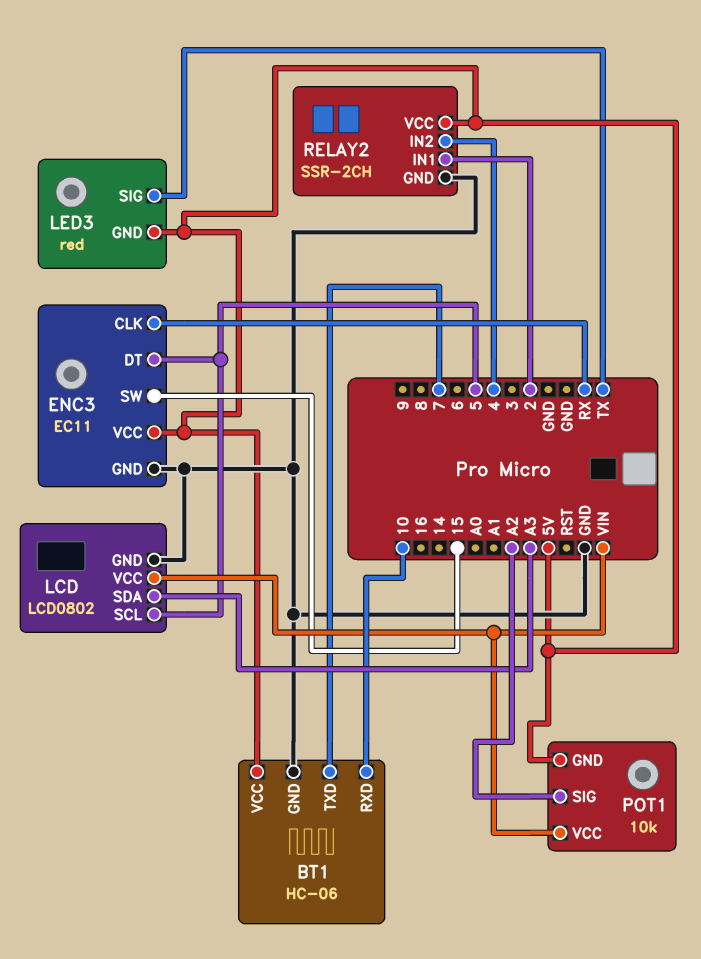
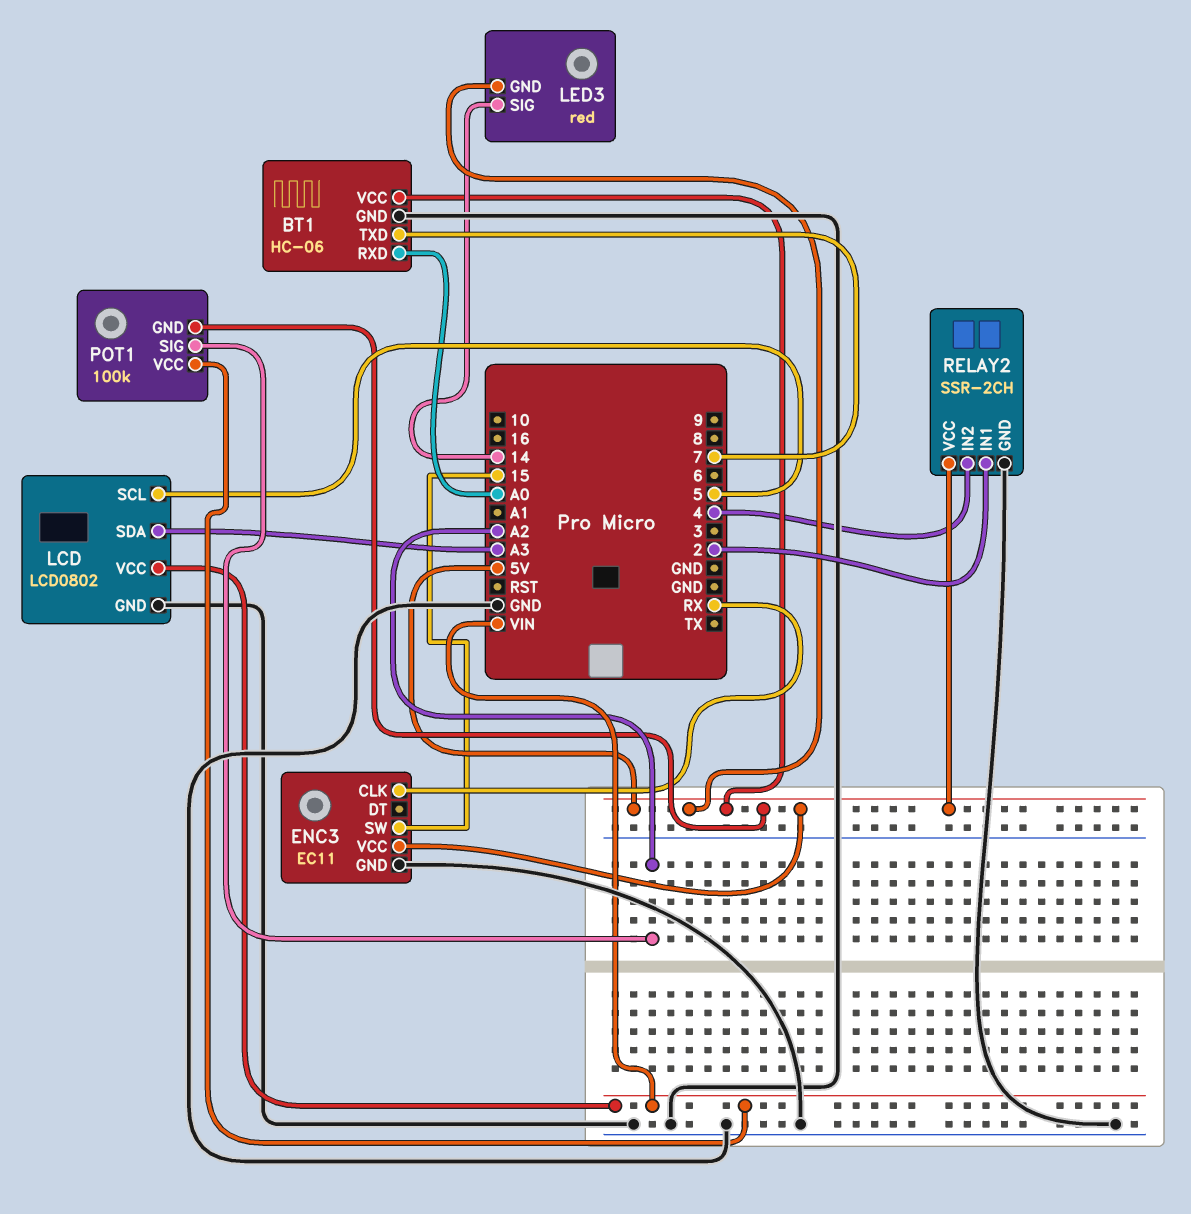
BT1 pin RXD: 10 -> A0
ENC3 pin DT: 5 -> none
LED3 pin SIG: TX -> 14
POT1: 10k -> 100k

